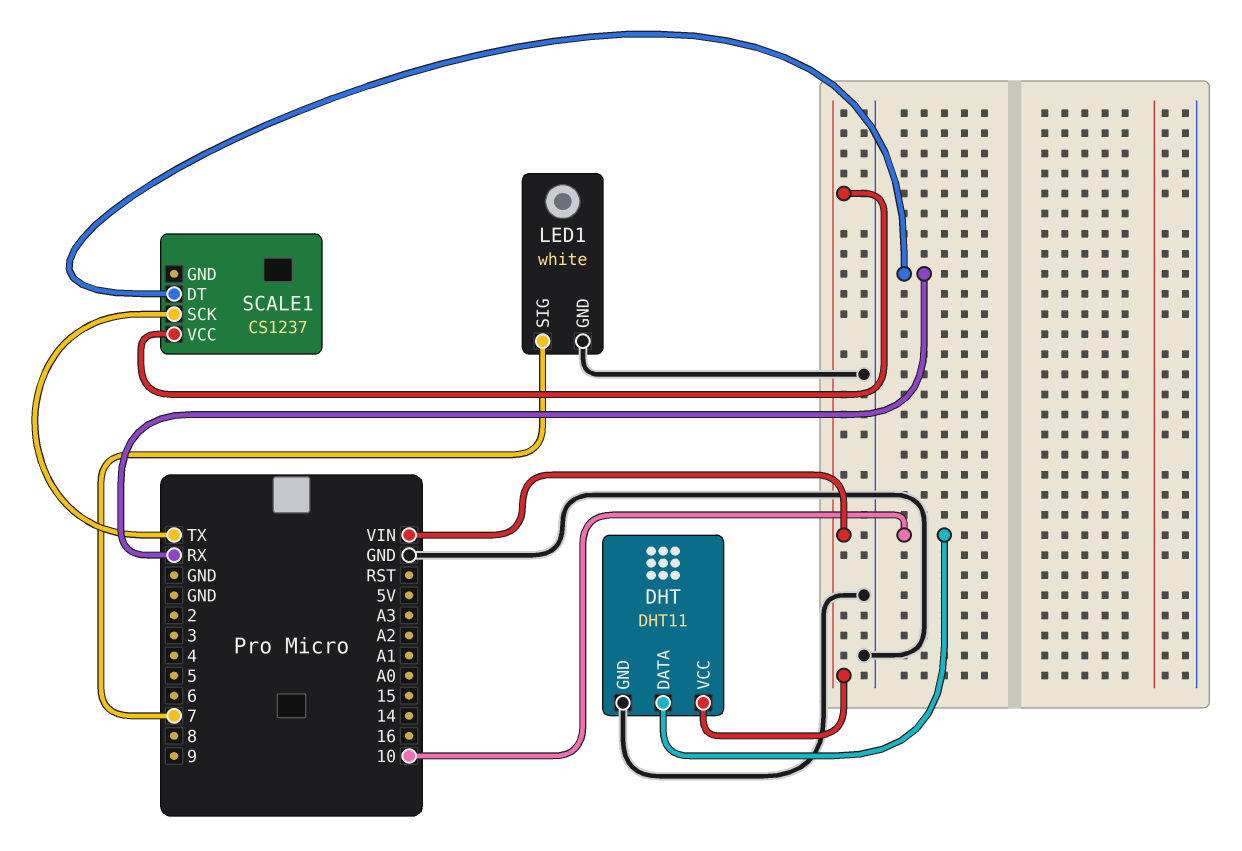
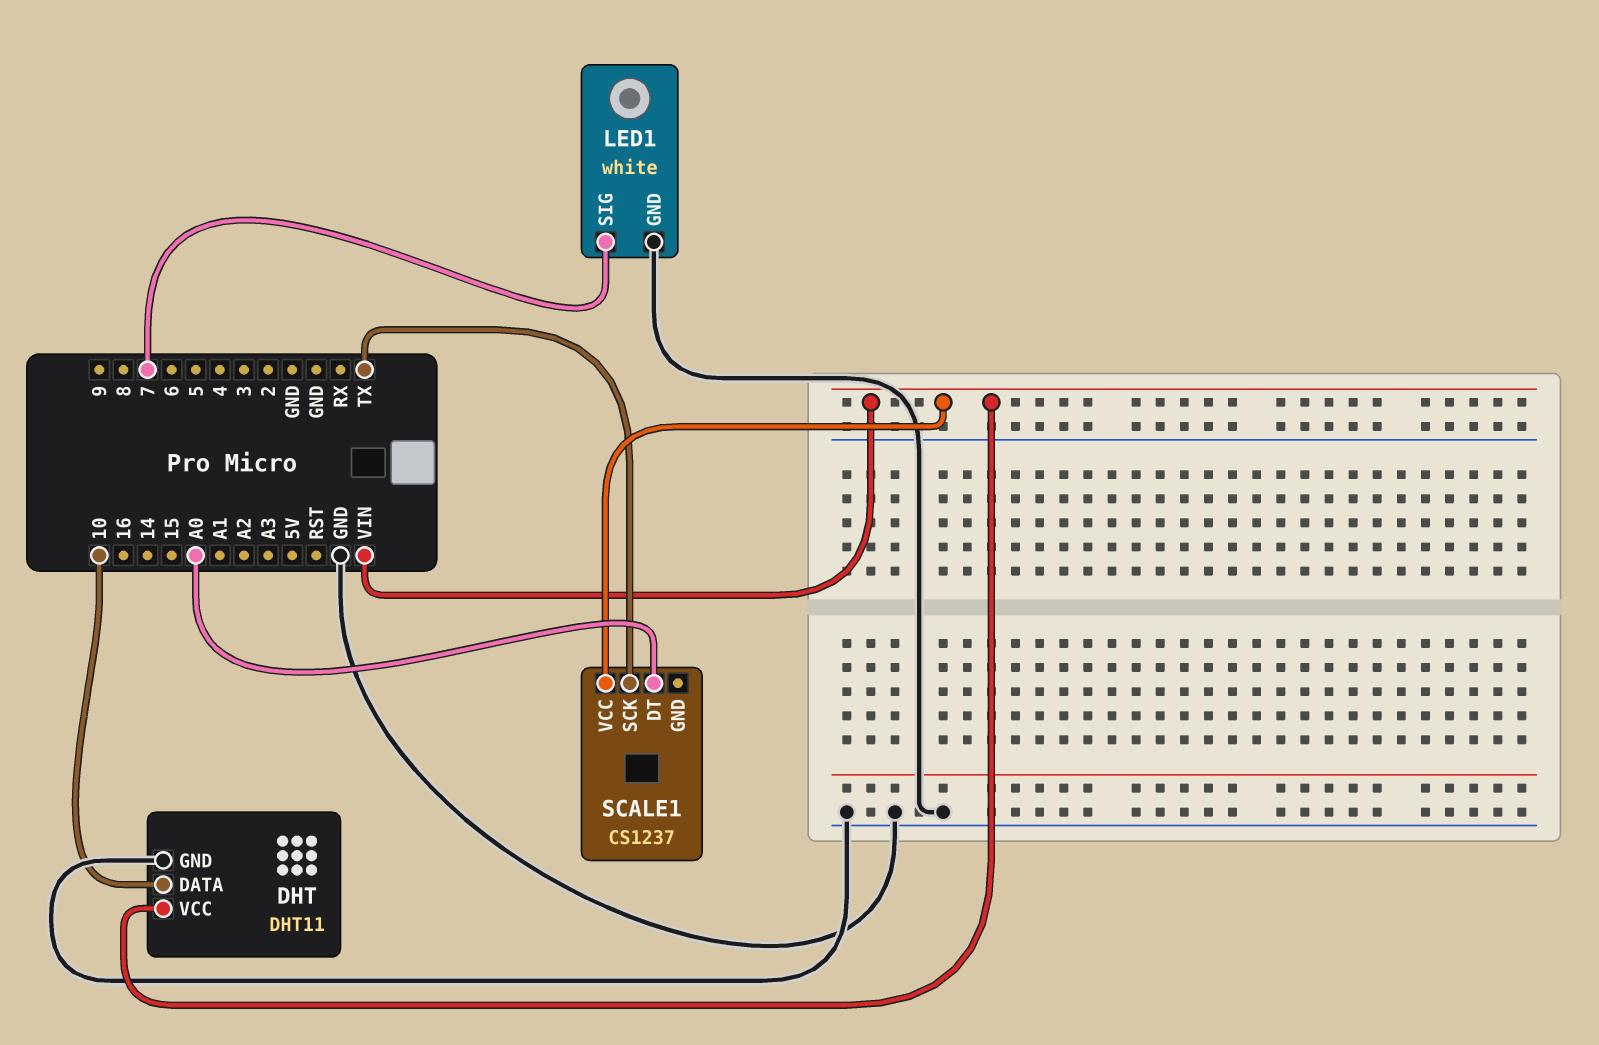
SCALE1 pin DT: RX -> A0

